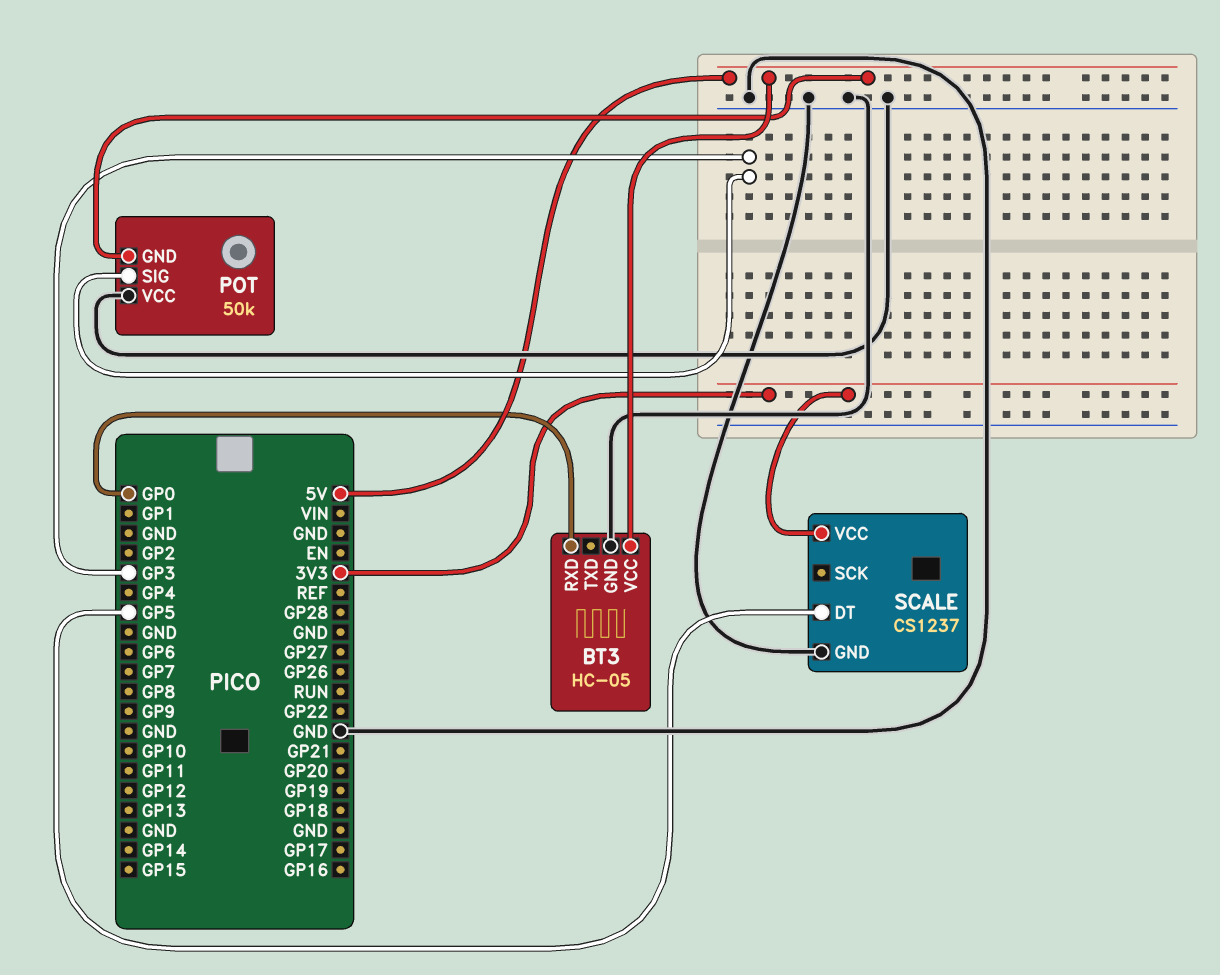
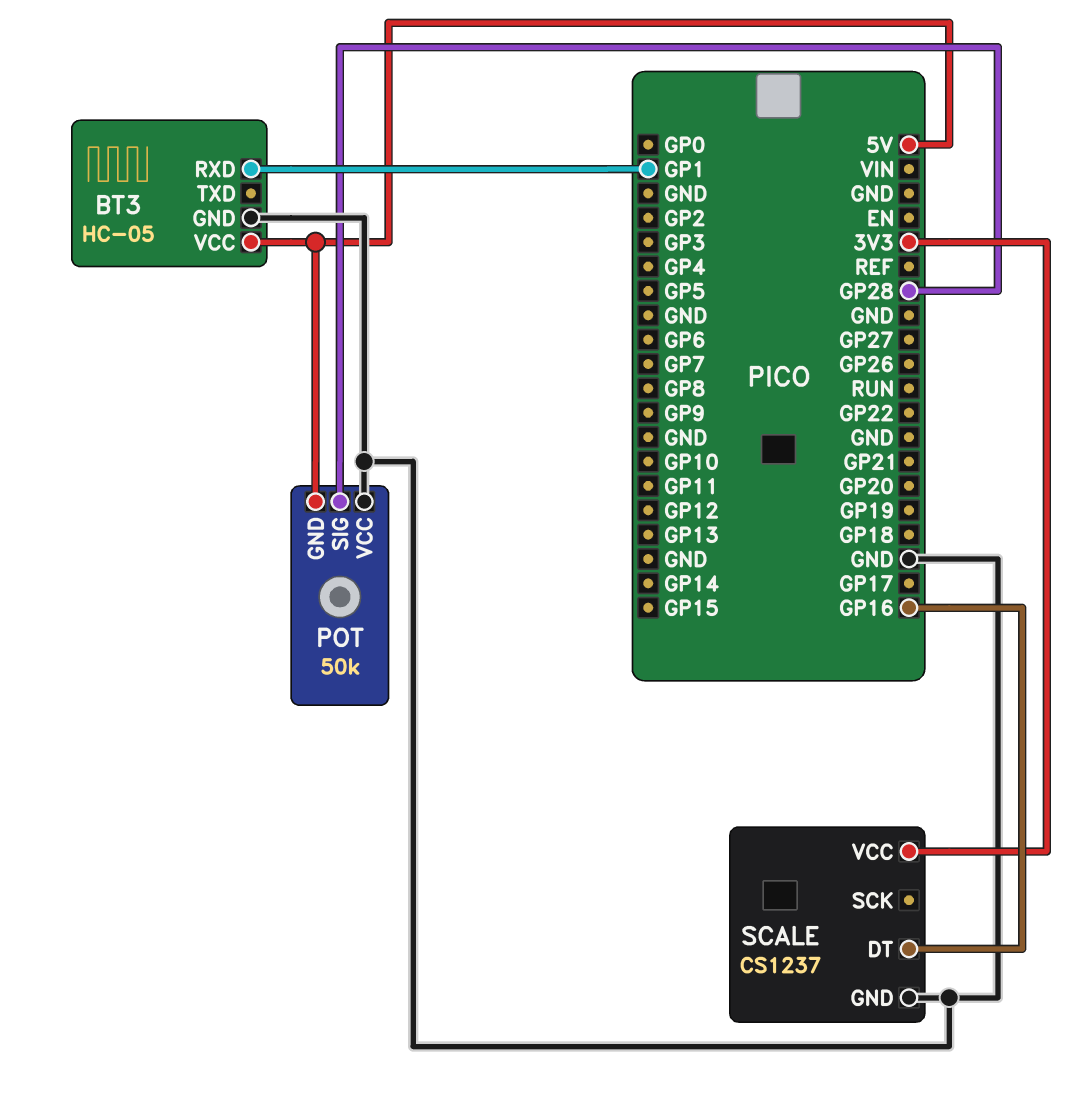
BT3 pin RXD: GP0 -> GP1
POT pin SIG: GP3 -> GP28
SCALE pin DT: GP5 -> GP16

